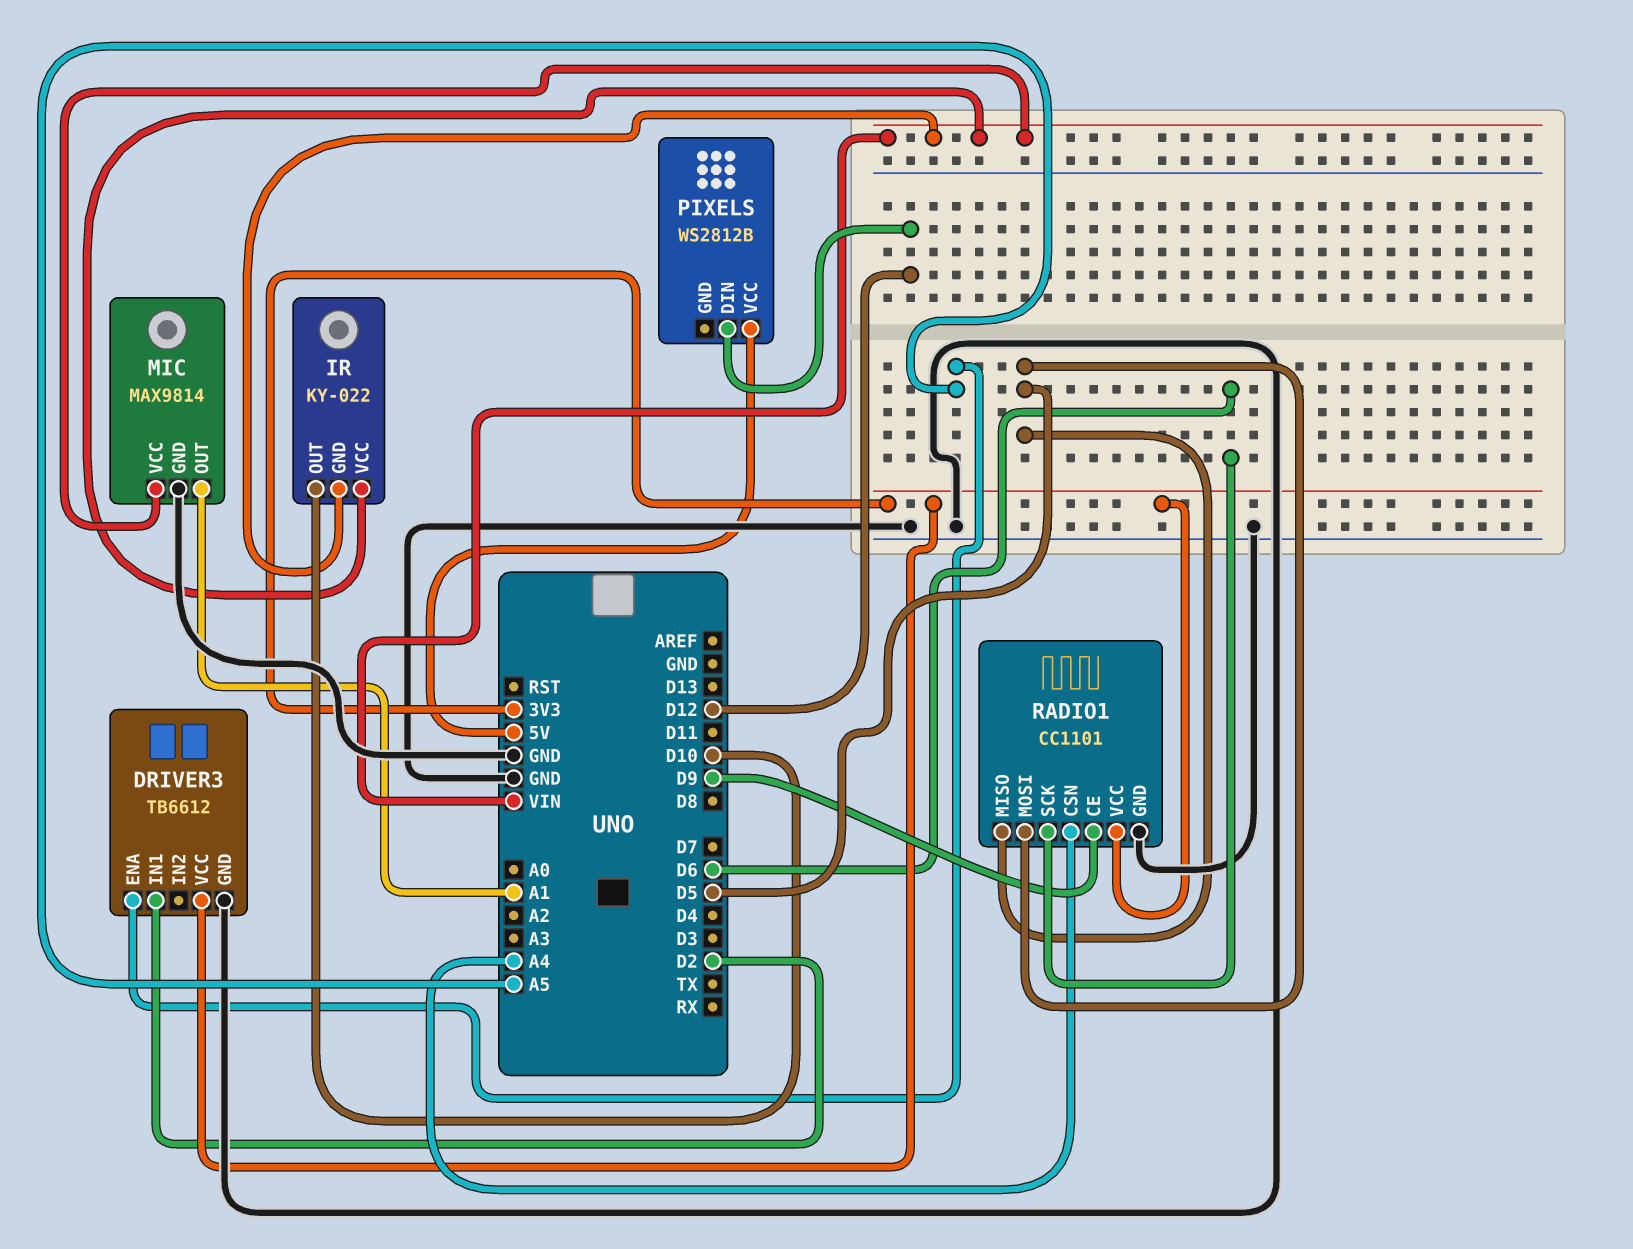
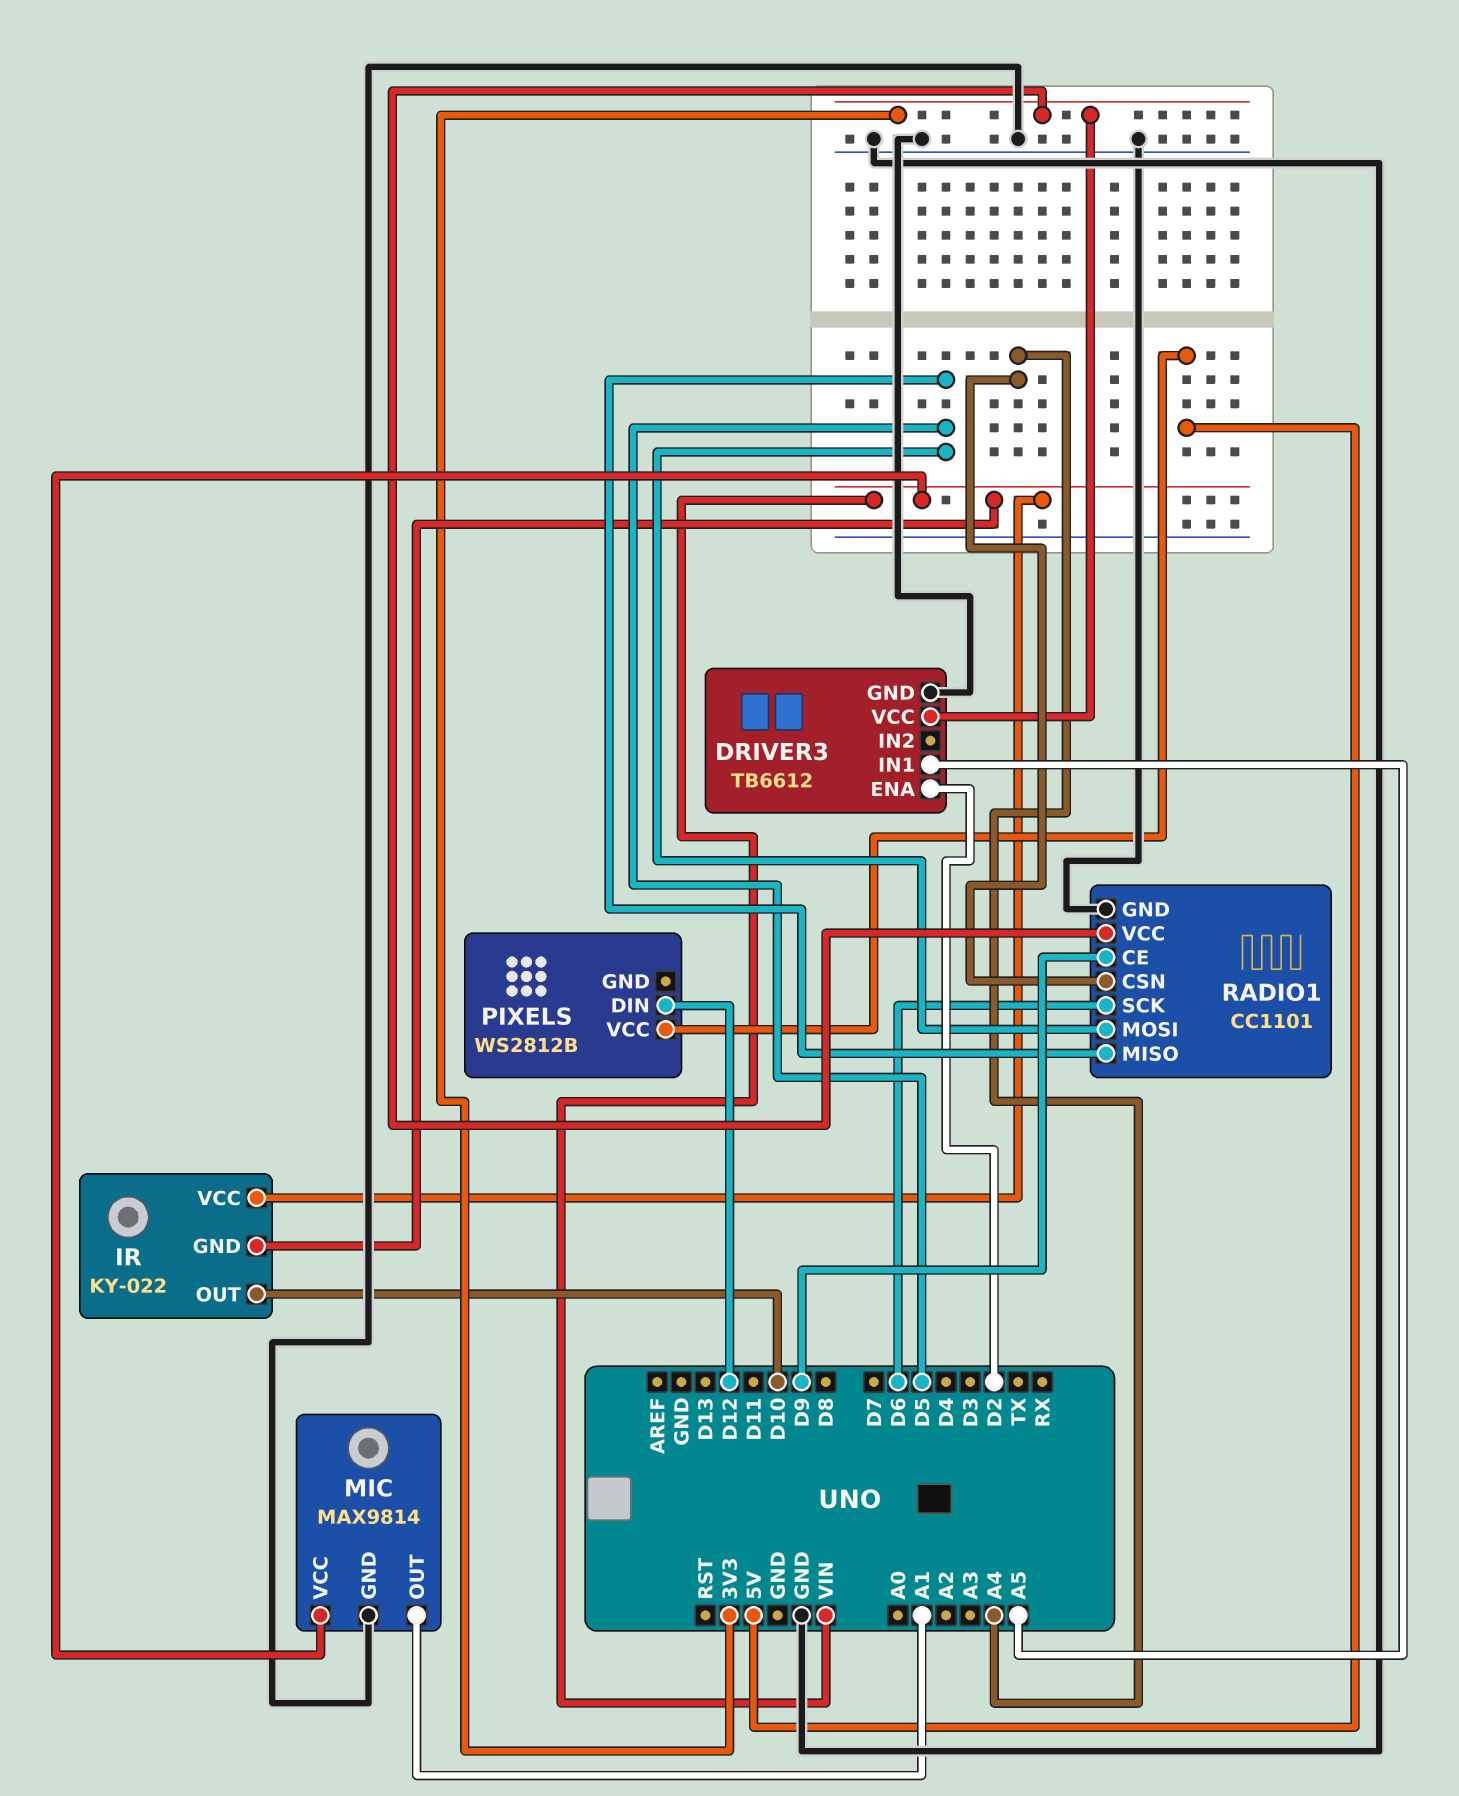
DRIVER3 pin ENA: A5 -> D2
DRIVER3 pin IN1: D2 -> A5

